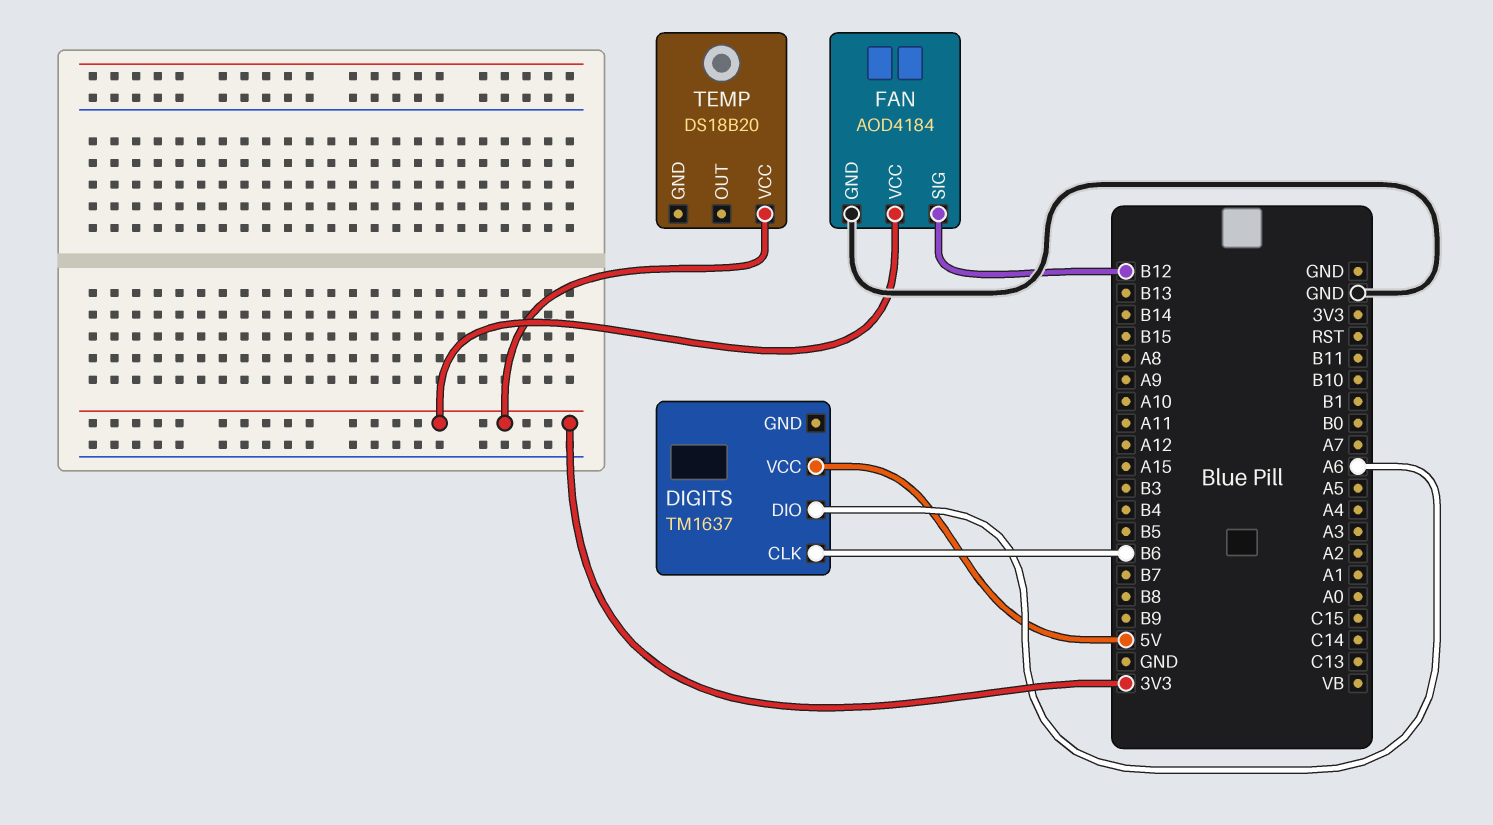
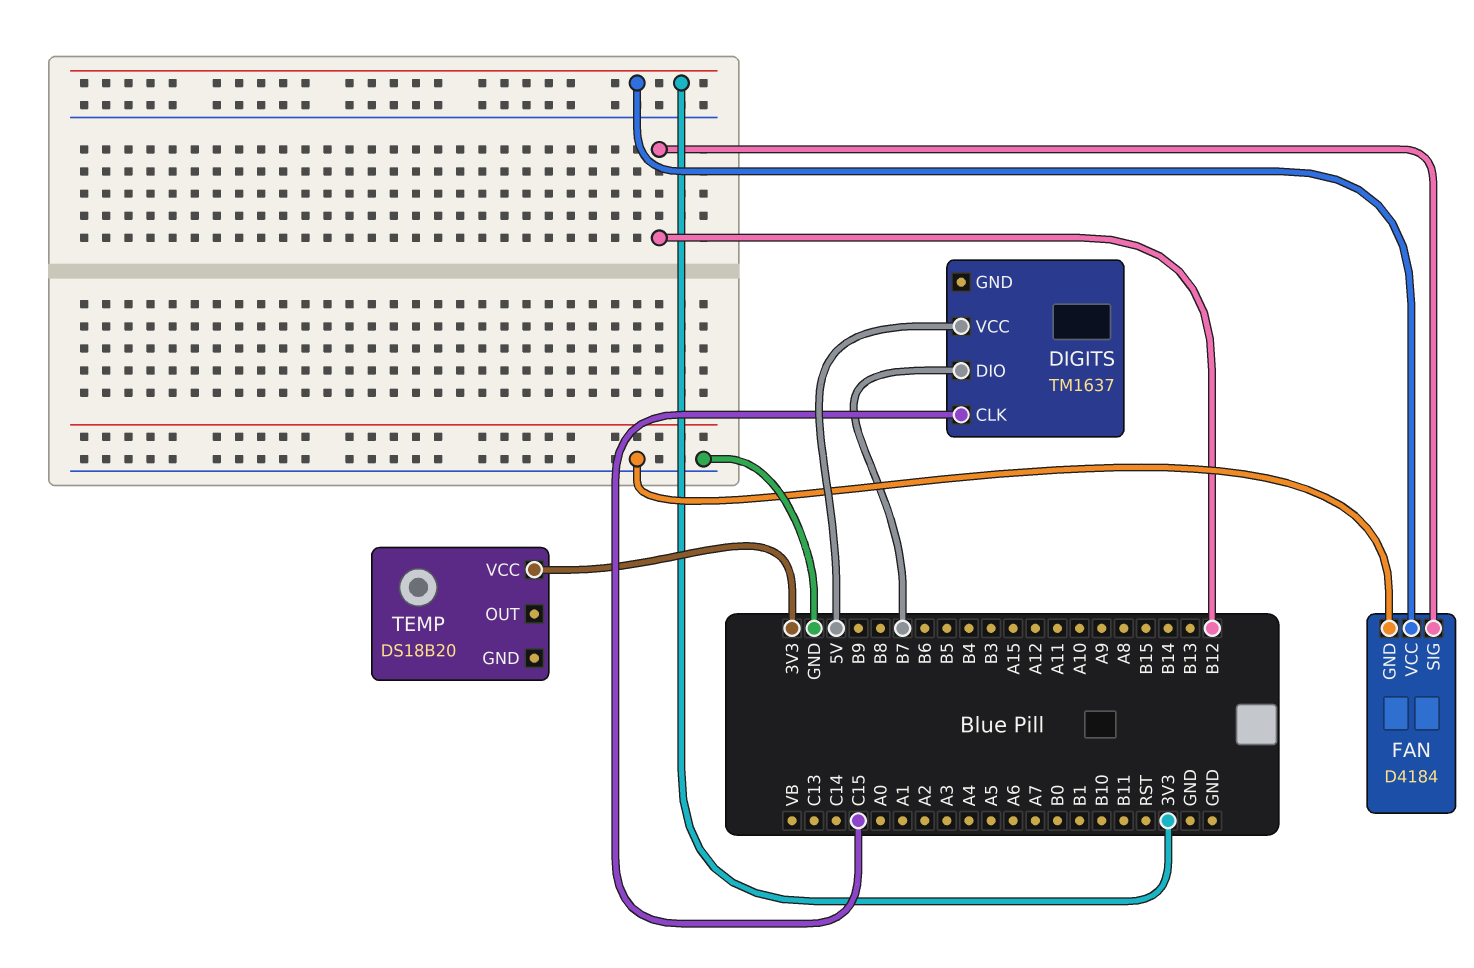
DIGITS pin CLK: B6 -> C15
DIGITS pin DIO: A6 -> B7
FAN: AOD4184 -> D4184

